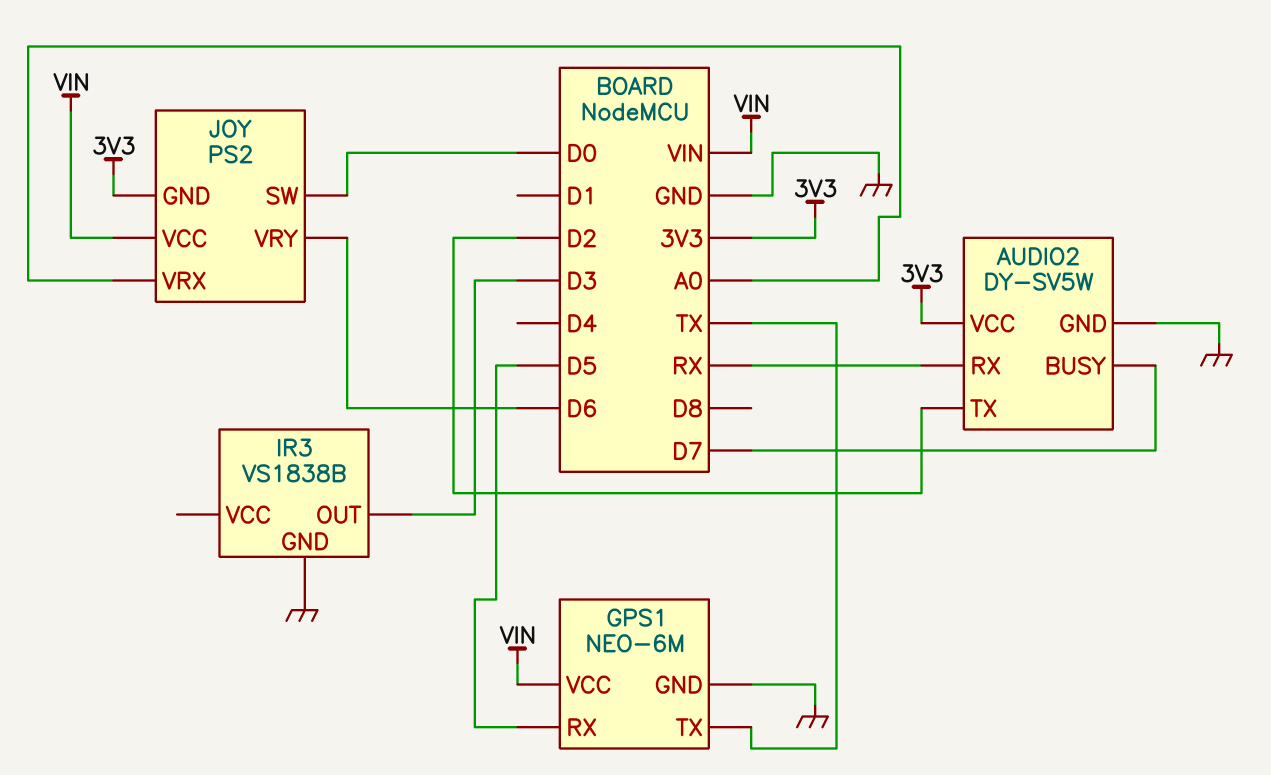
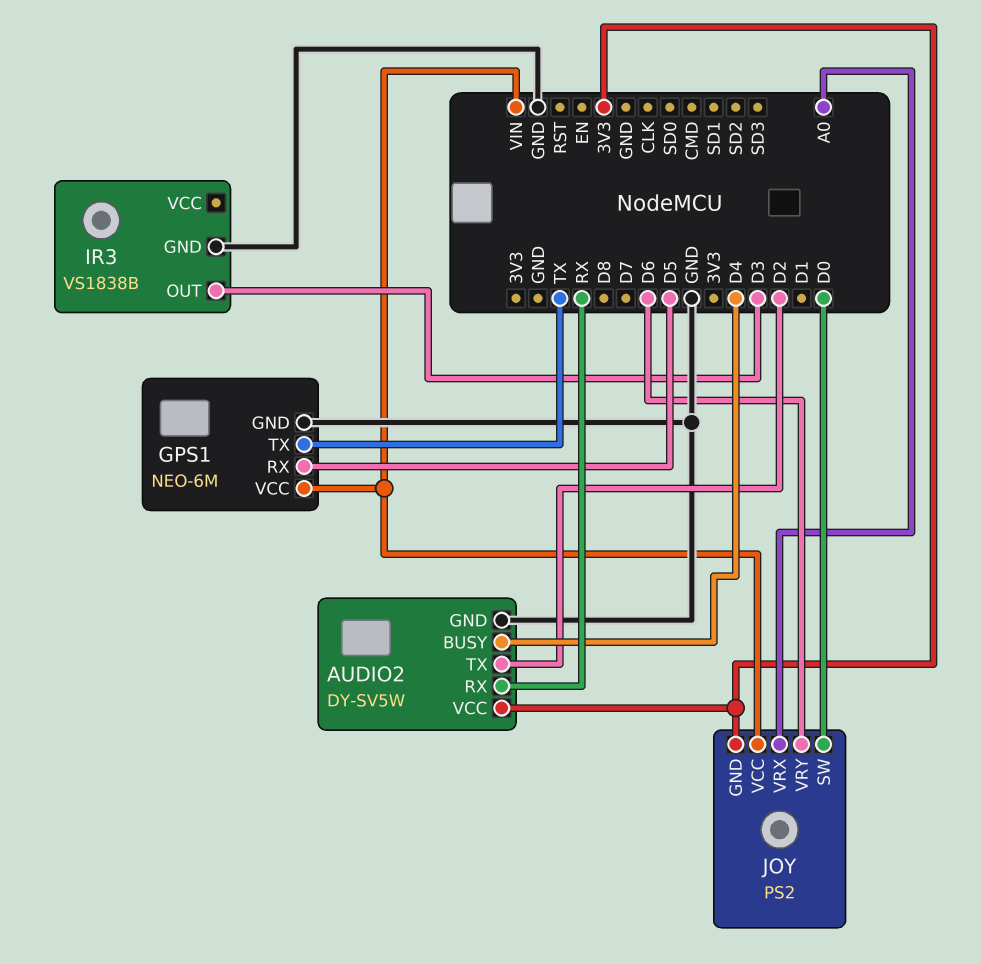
AUDIO2 pin BUSY: D7 -> D4

